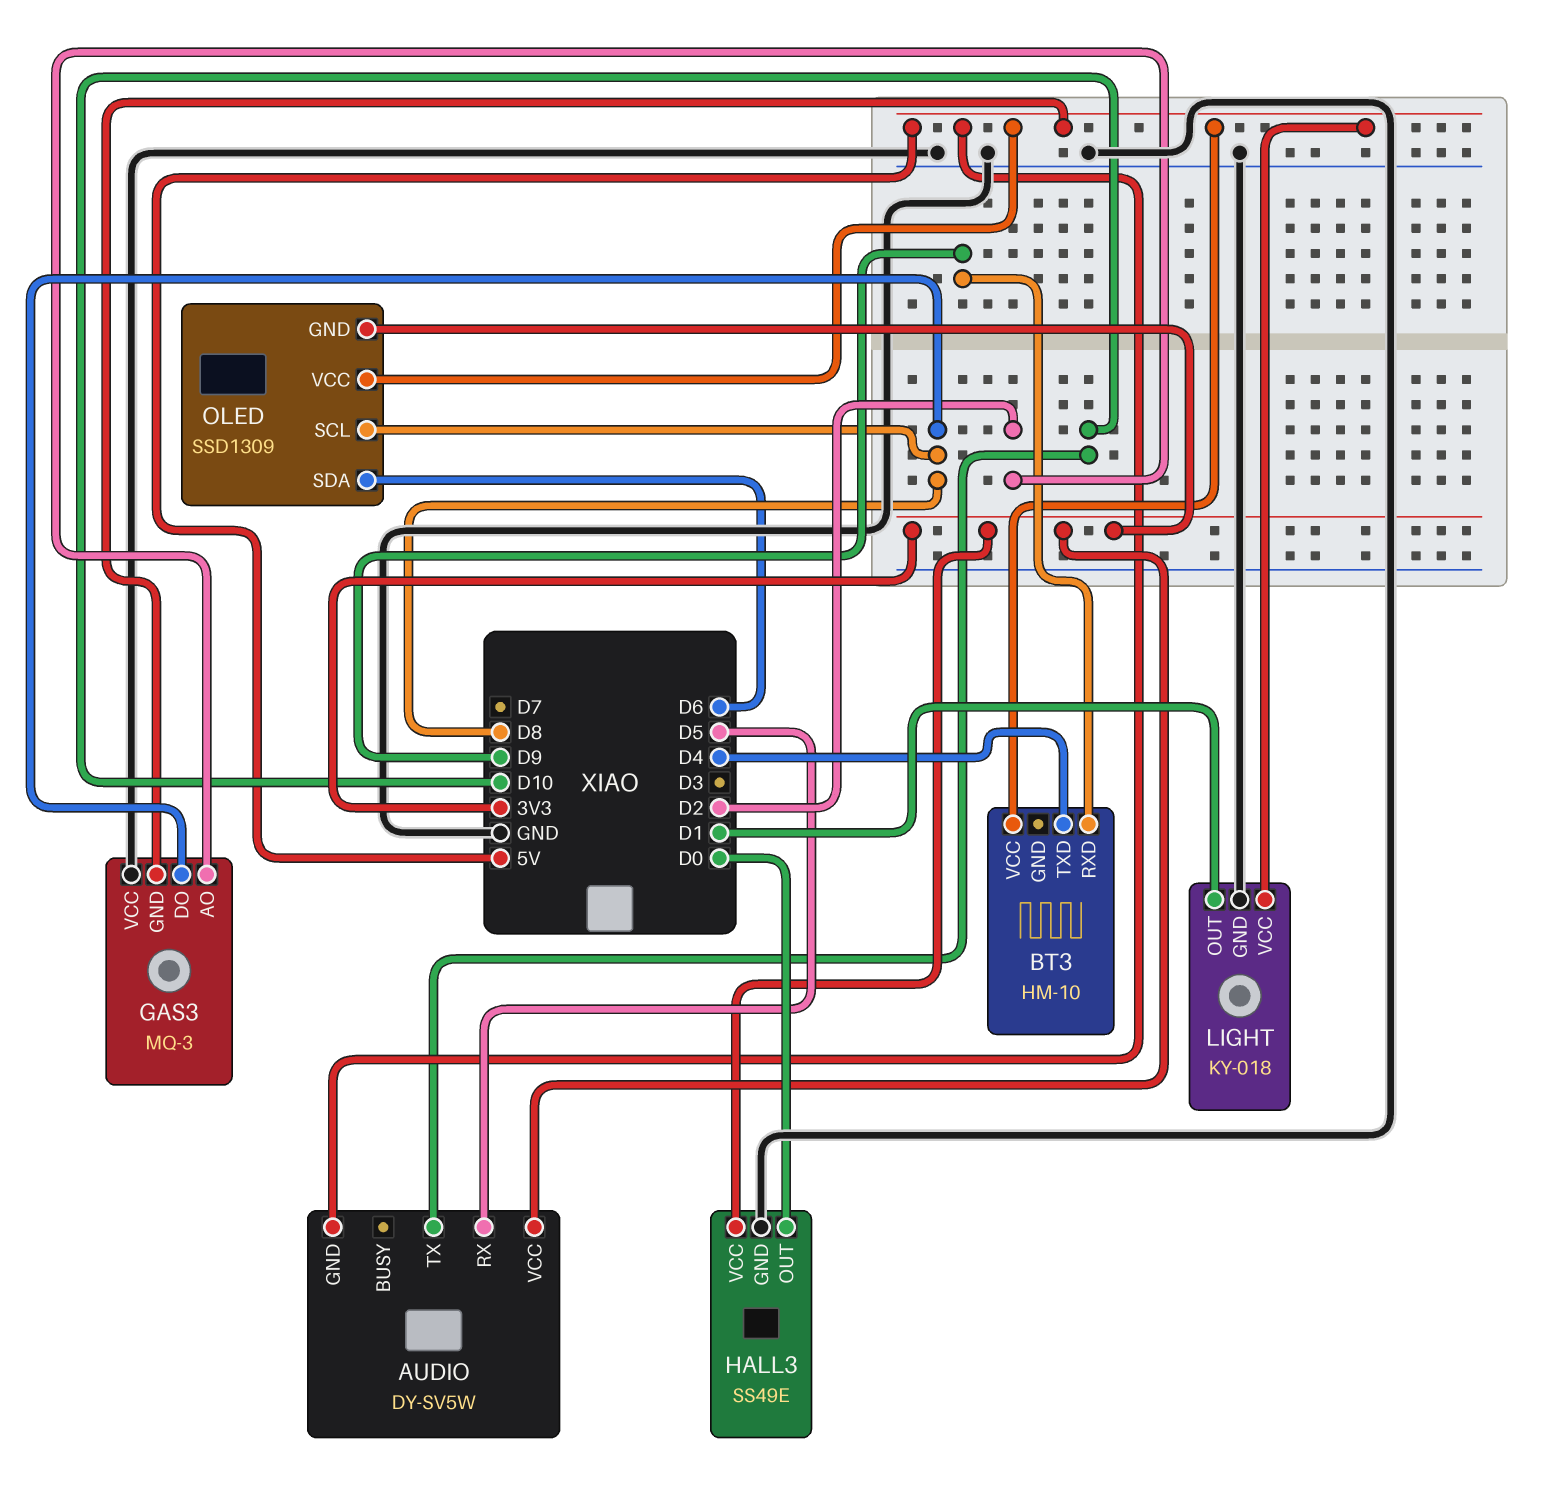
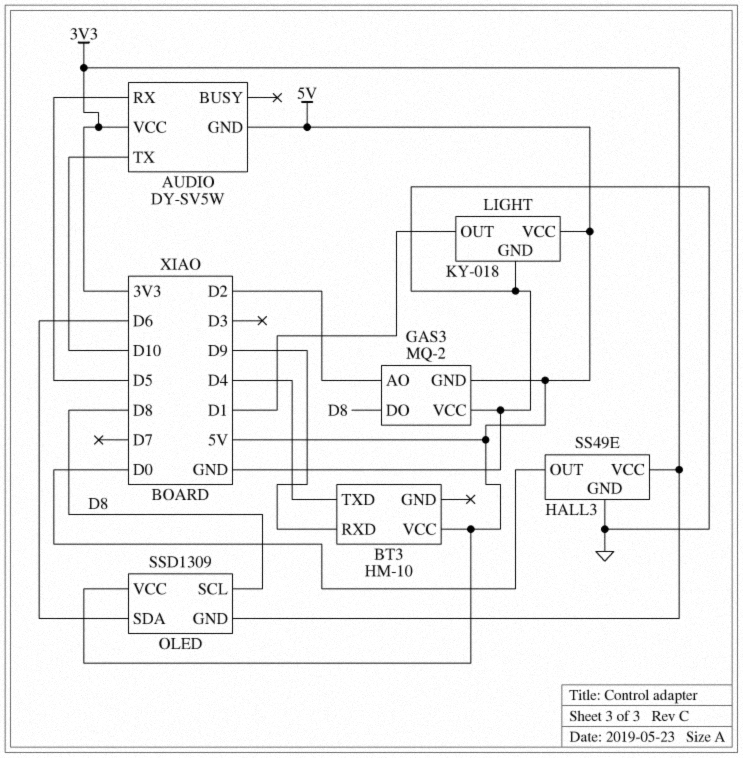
GAS3: MQ-3 -> MQ-2

